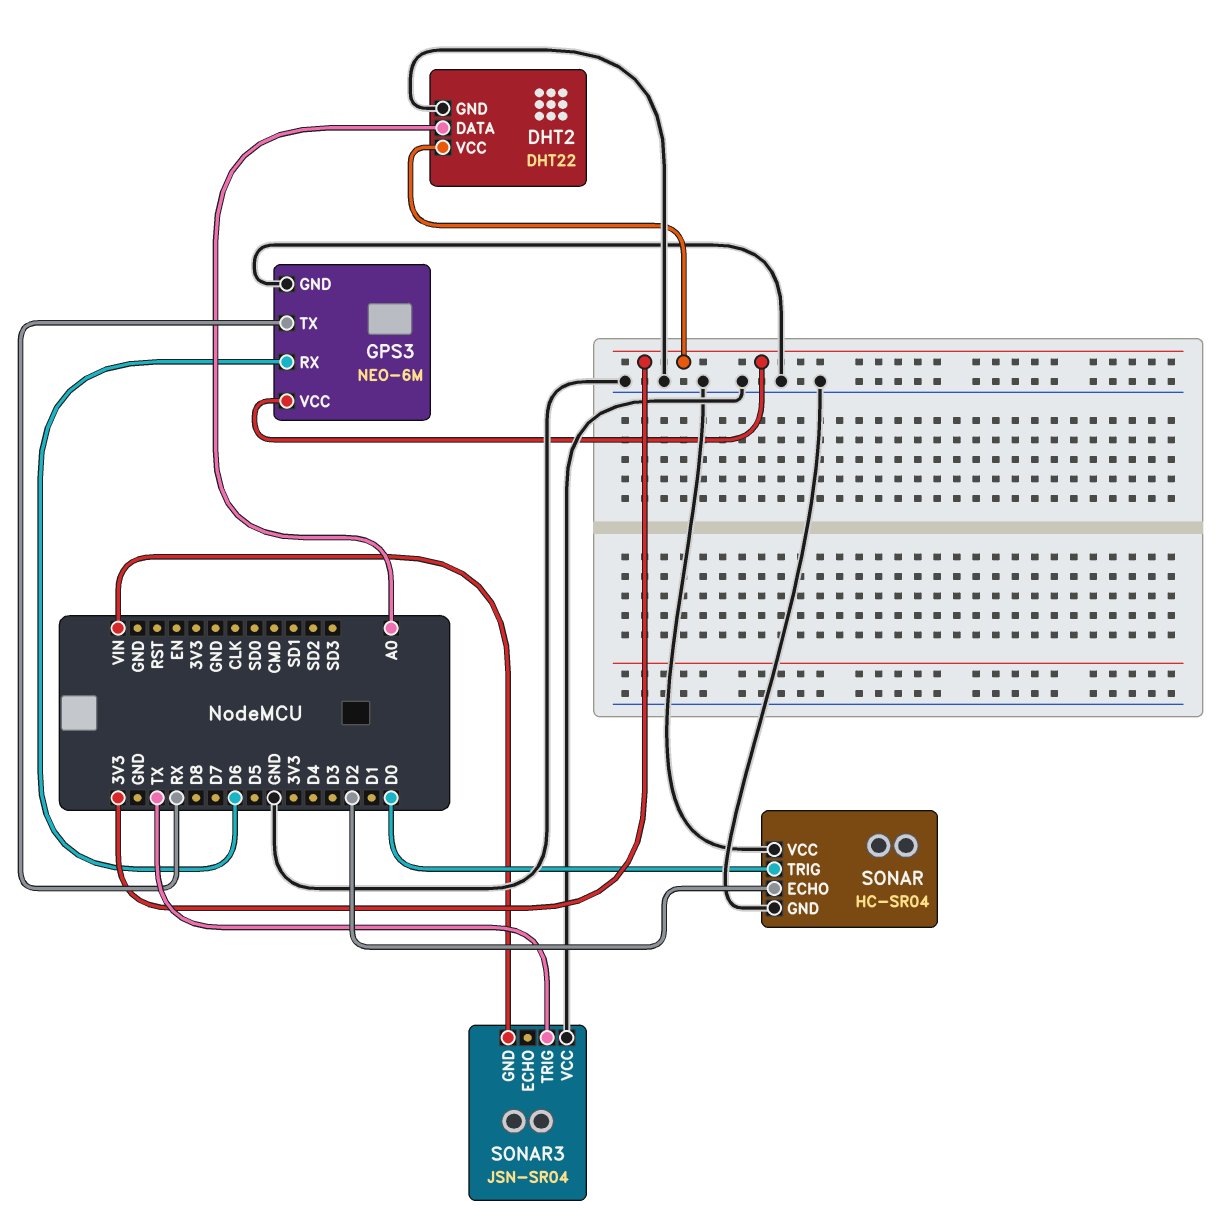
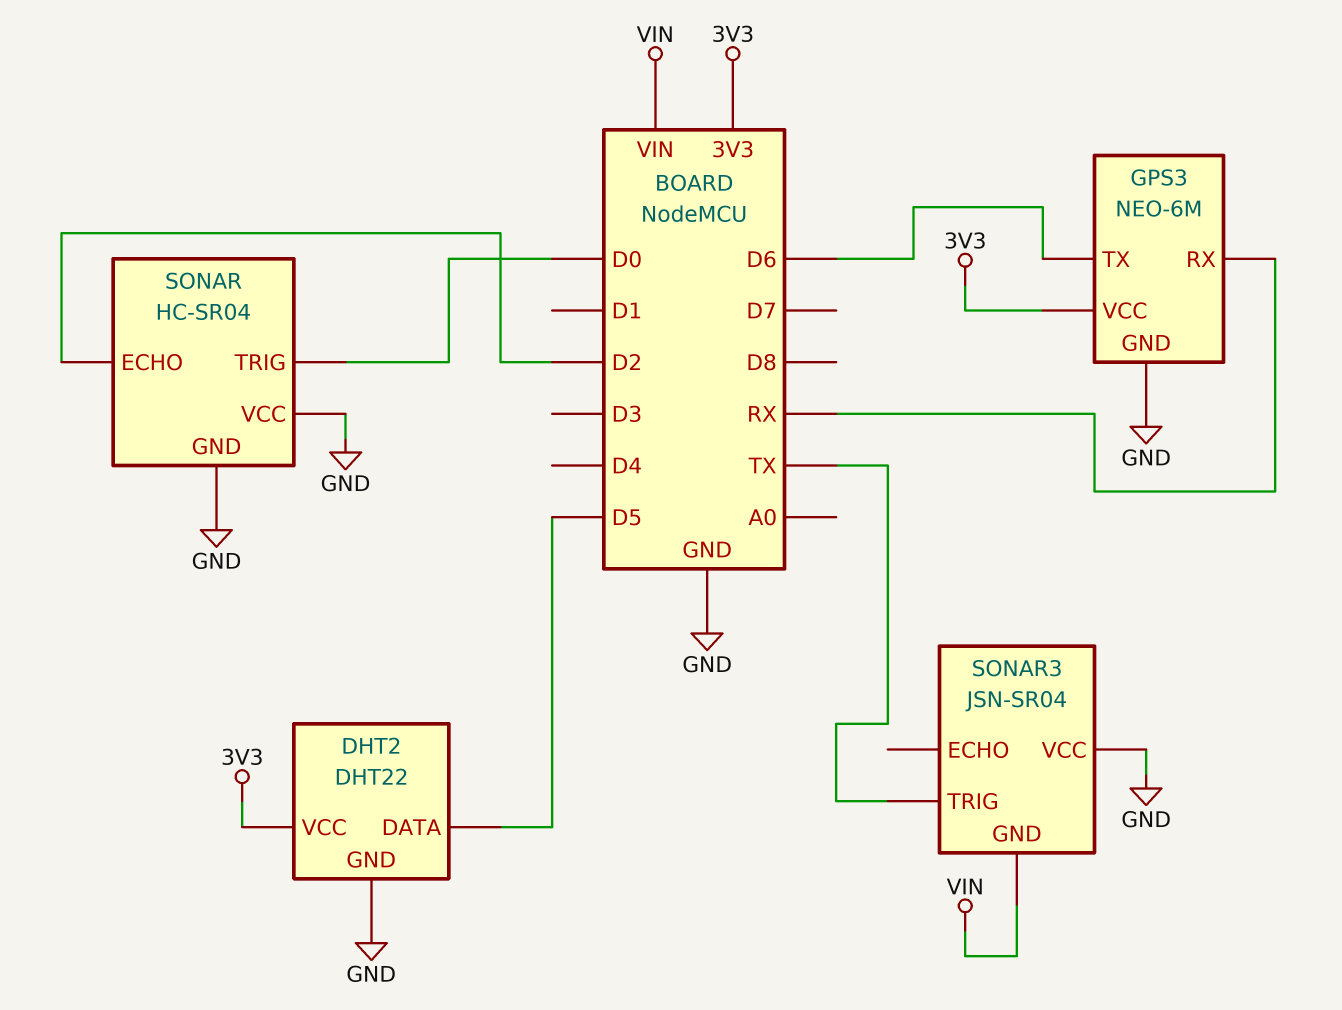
DHT2 pin DATA: A0 -> D5
GPS3 pin RX: D6 -> RX
GPS3 pin TX: RX -> D6

